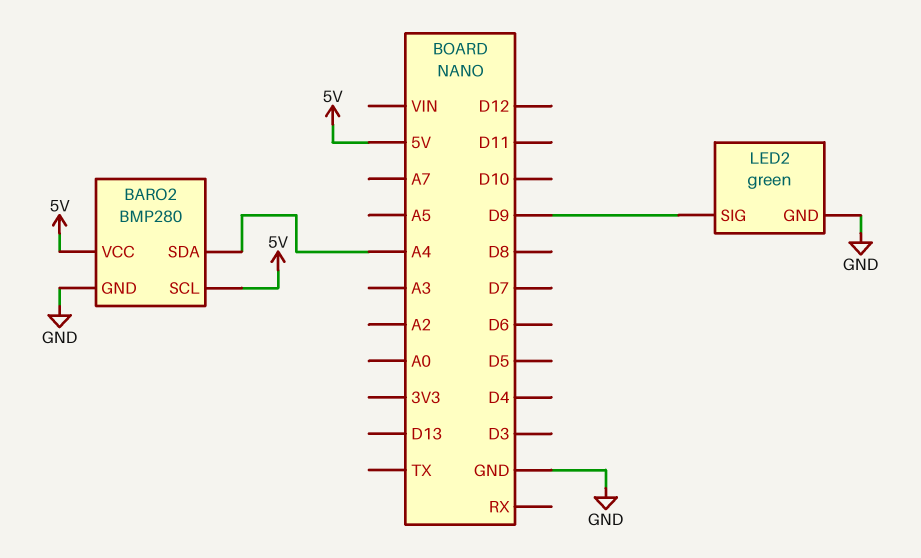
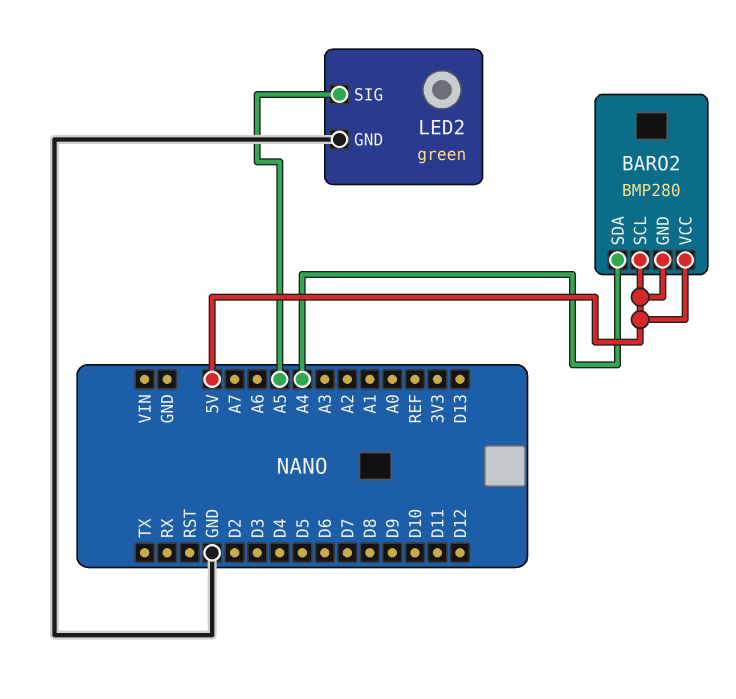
BARO2 pin GND: GND -> 5V
LED2 pin SIG: D9 -> A5

